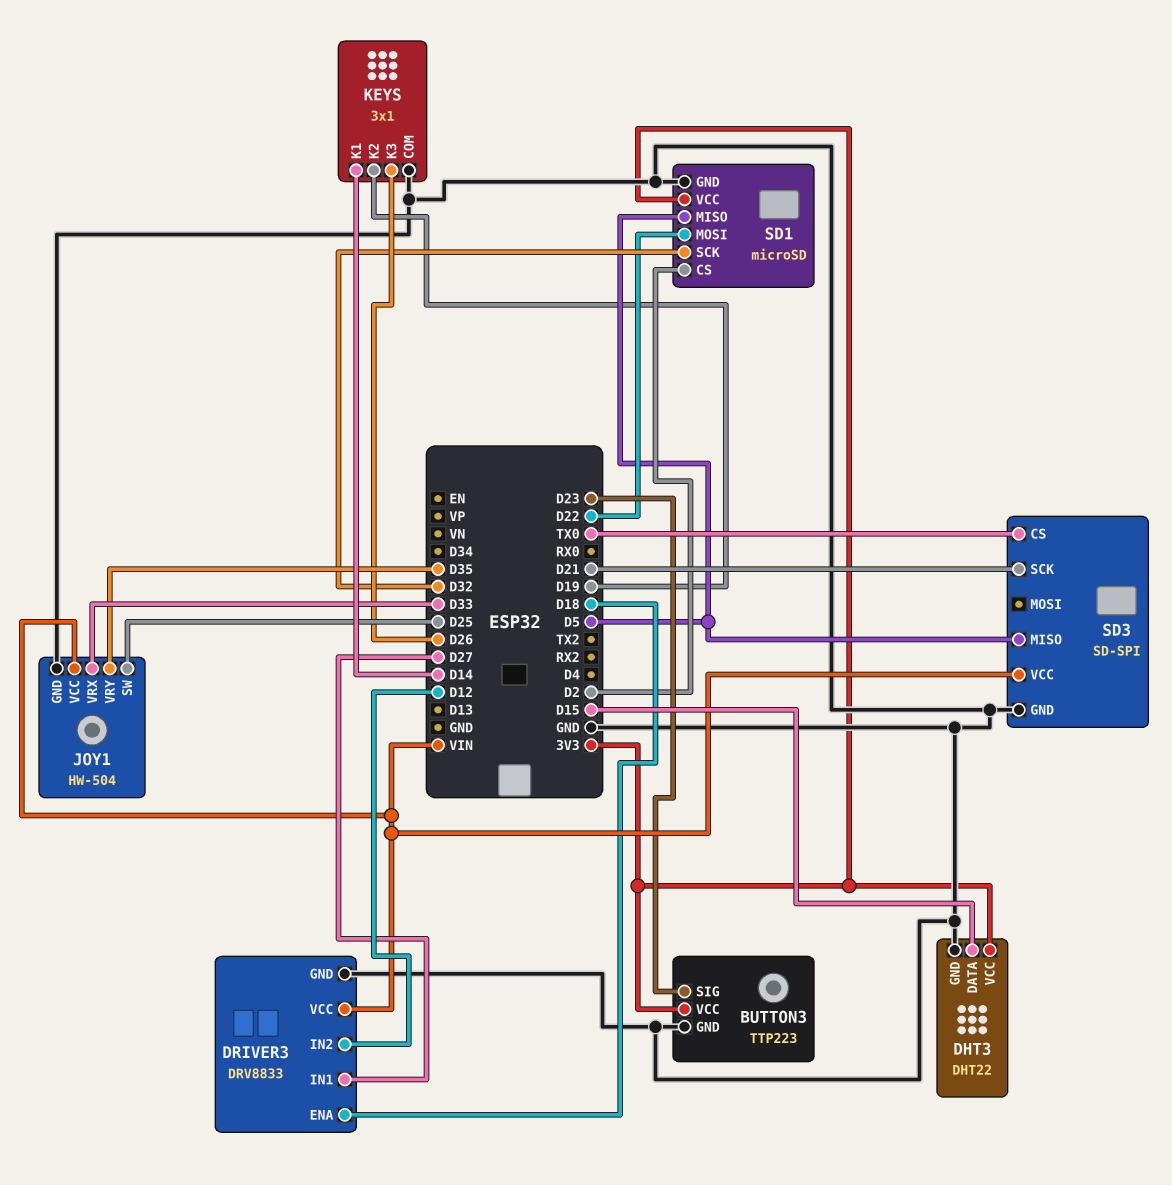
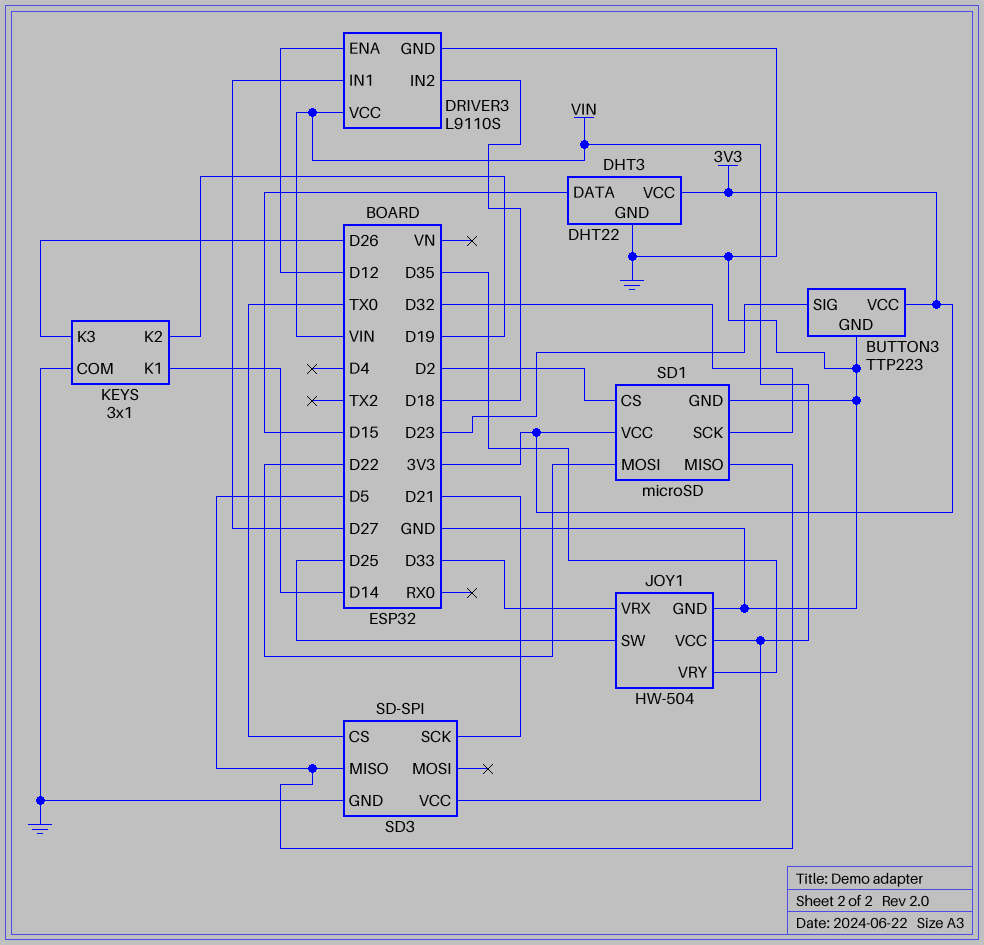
DRIVER3: DRV8833 -> L9110S
DRIVER3 pin ENA: D18 -> D12
DRIVER3 pin IN2: D12 -> D18

